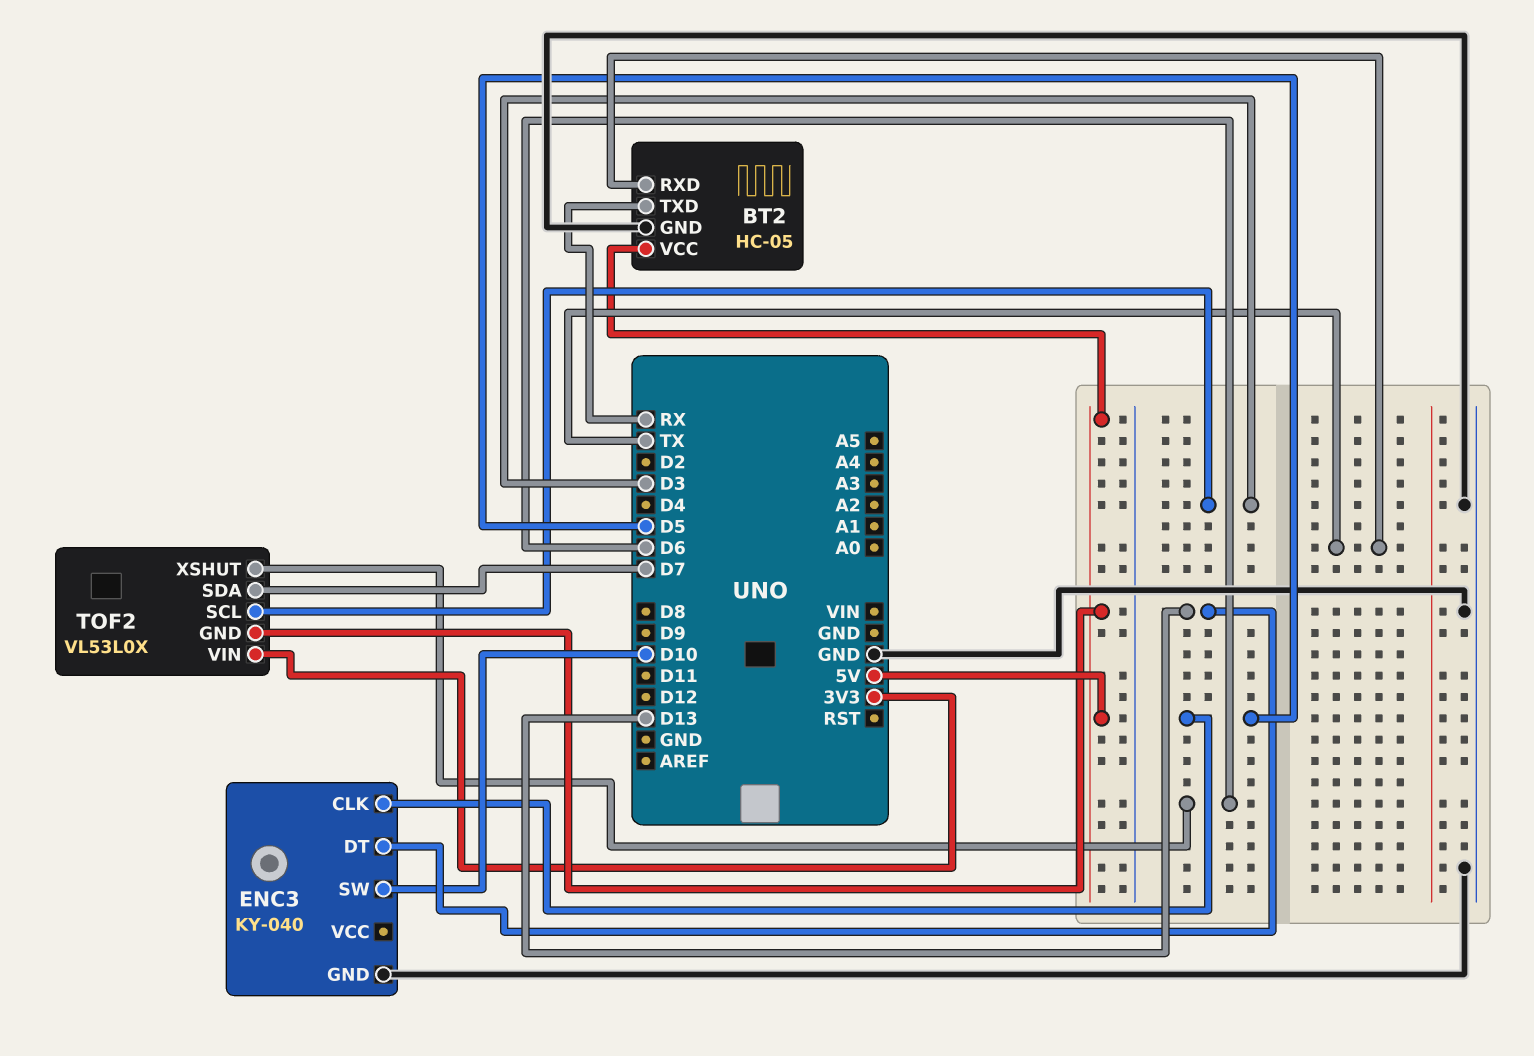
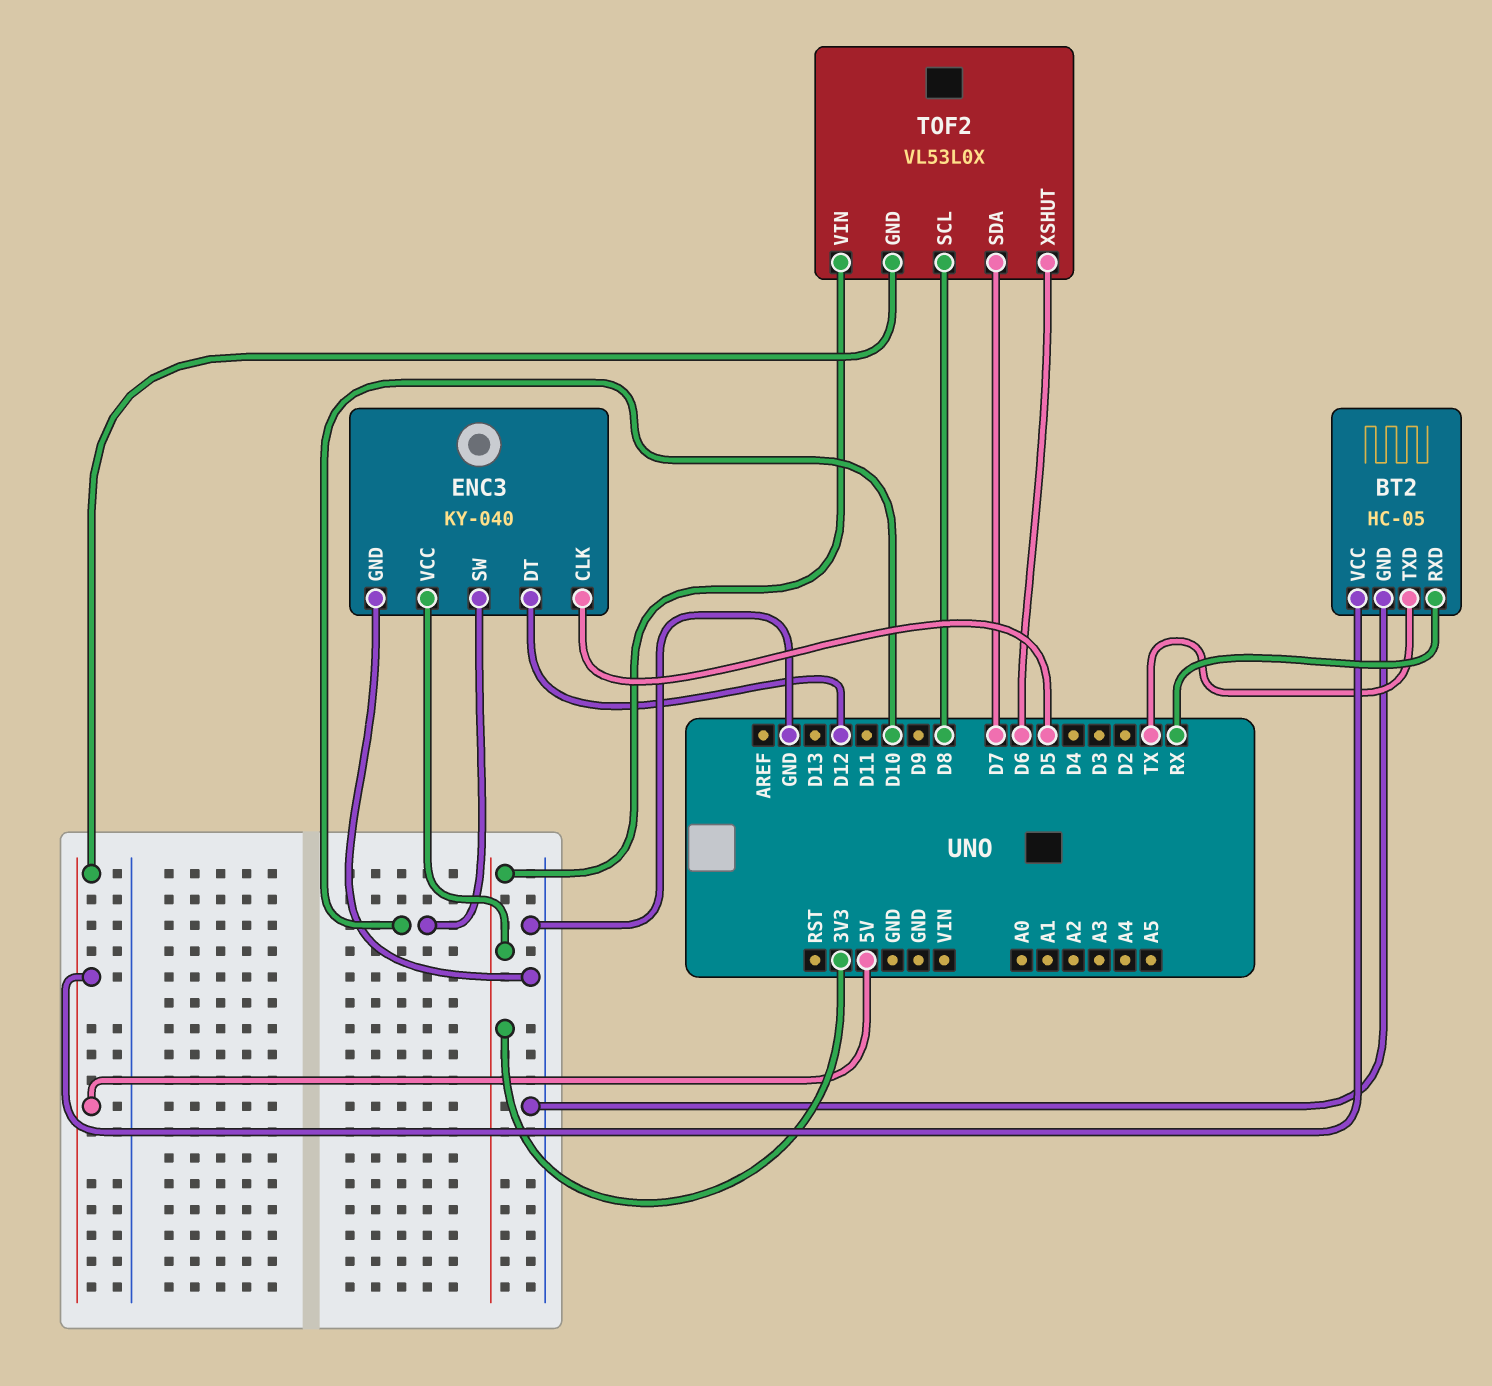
BT2 pin RXD: TX -> RX
BT2 pin TXD: RX -> TX
ENC3 pin DT: D13 -> D12
ENC3 pin VCC: none -> 3V3
TOF2 pin SCL: D3 -> D8

